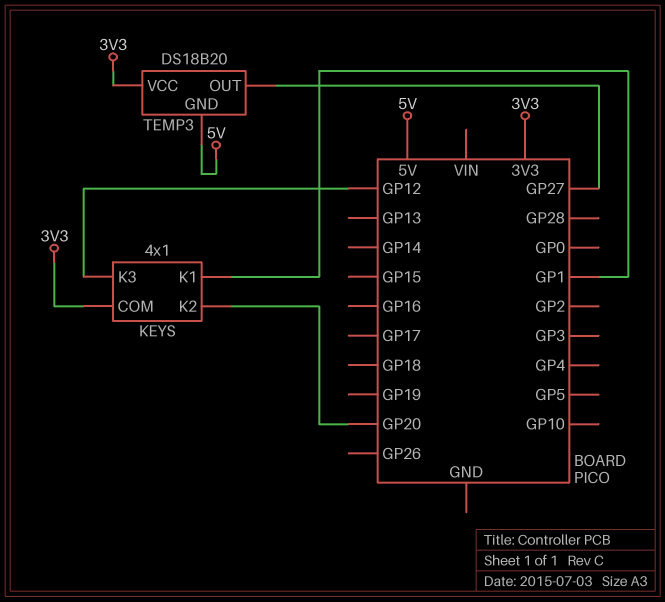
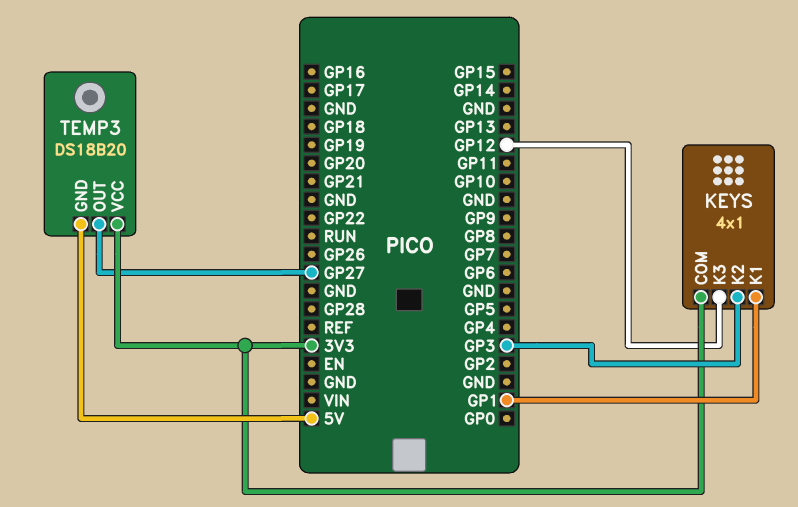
KEYS pin K2: GP20 -> GP3

